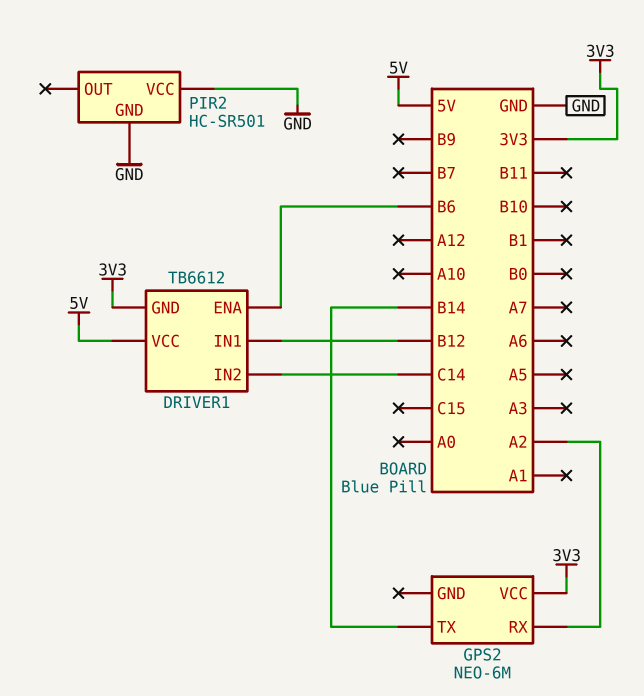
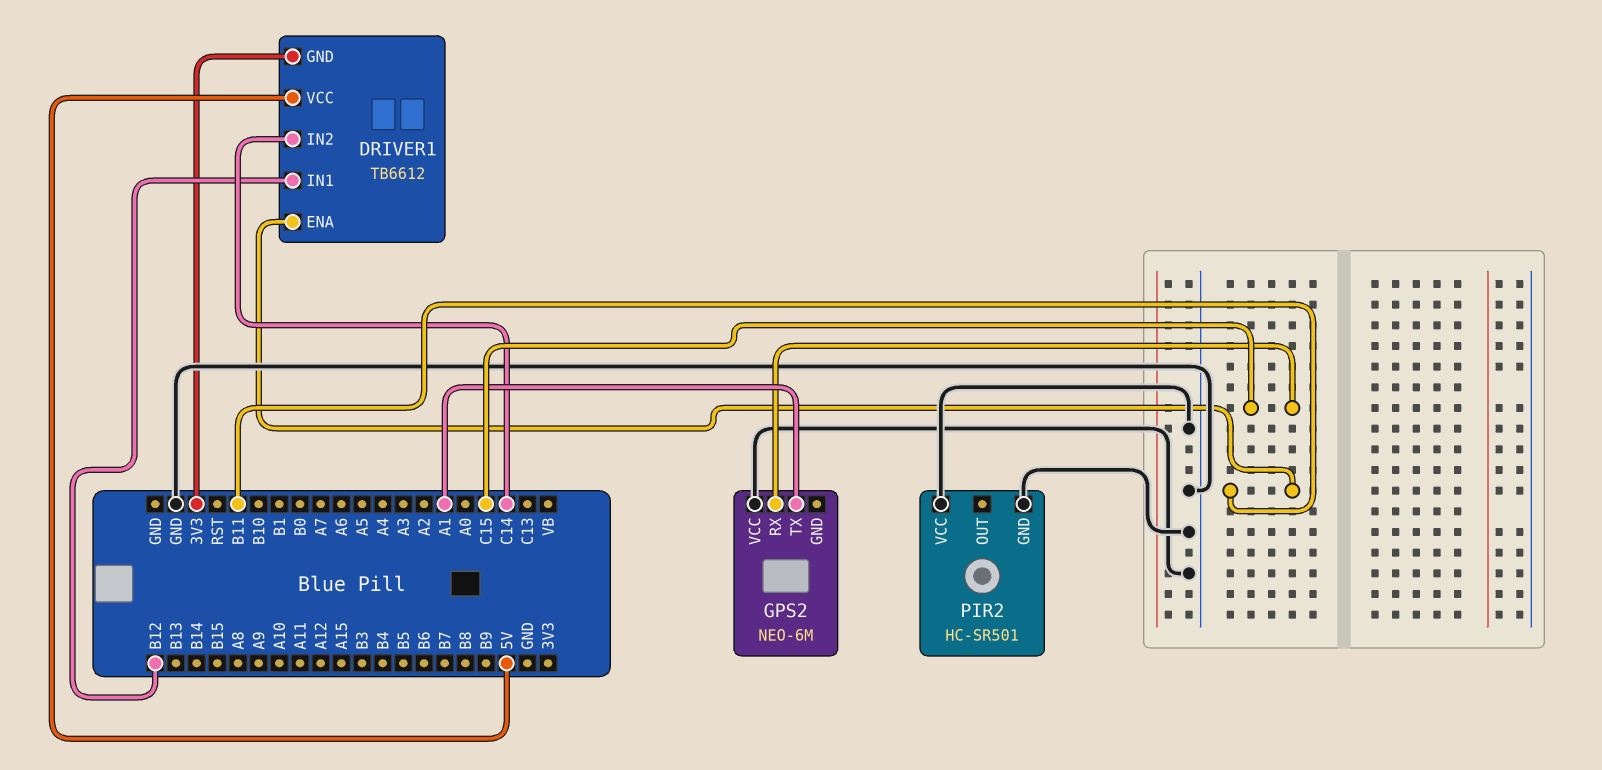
DRIVER1 pin ENA: B6 -> B11
GPS2 pin RX: A2 -> C15
GPS2 pin TX: B14 -> A1
GPS2 pin VCC: 3V3 -> GND

